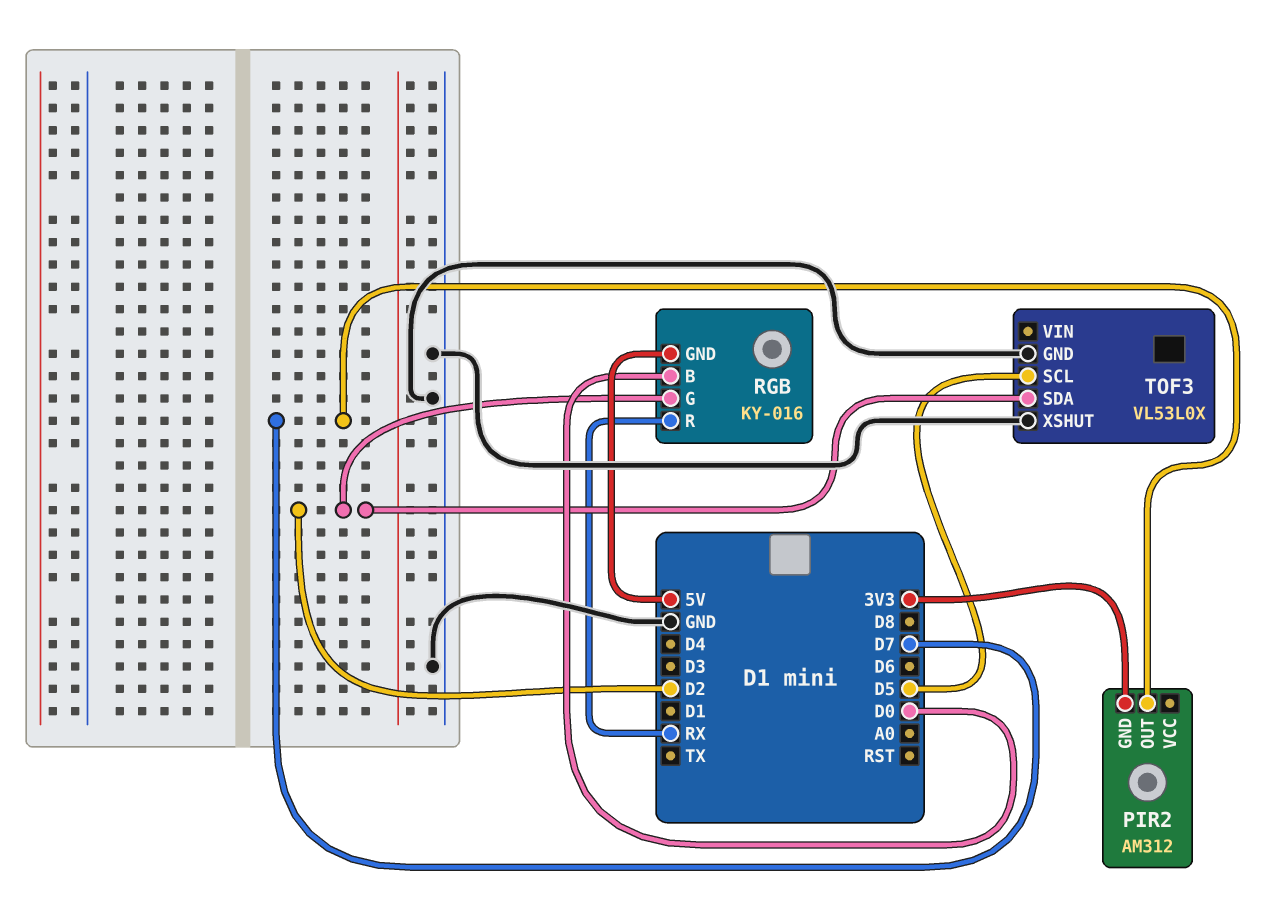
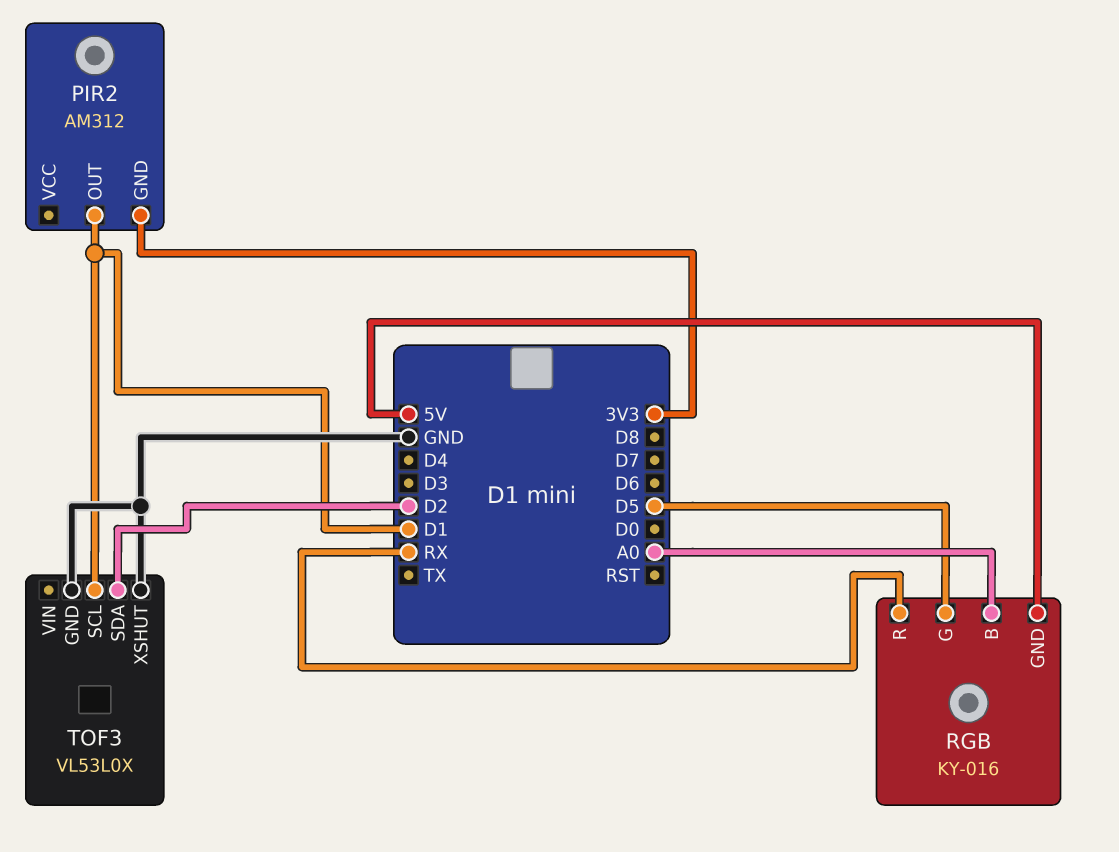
PIR2 pin OUT: D7 -> D1
RGB pin B: D0 -> A0
RGB pin G: D2 -> D5
TOF3 pin SCL: D5 -> D1

